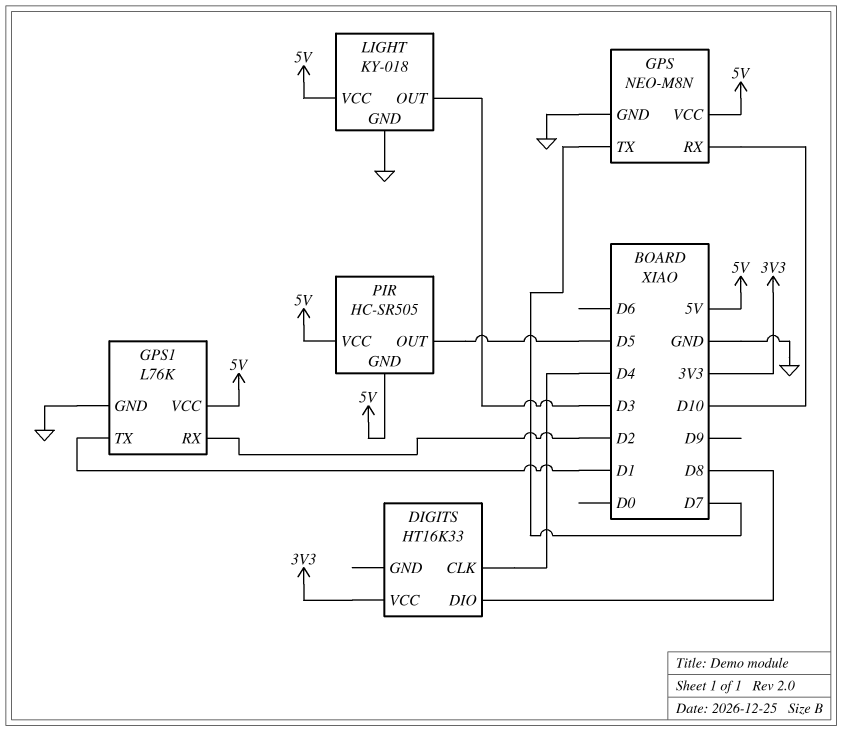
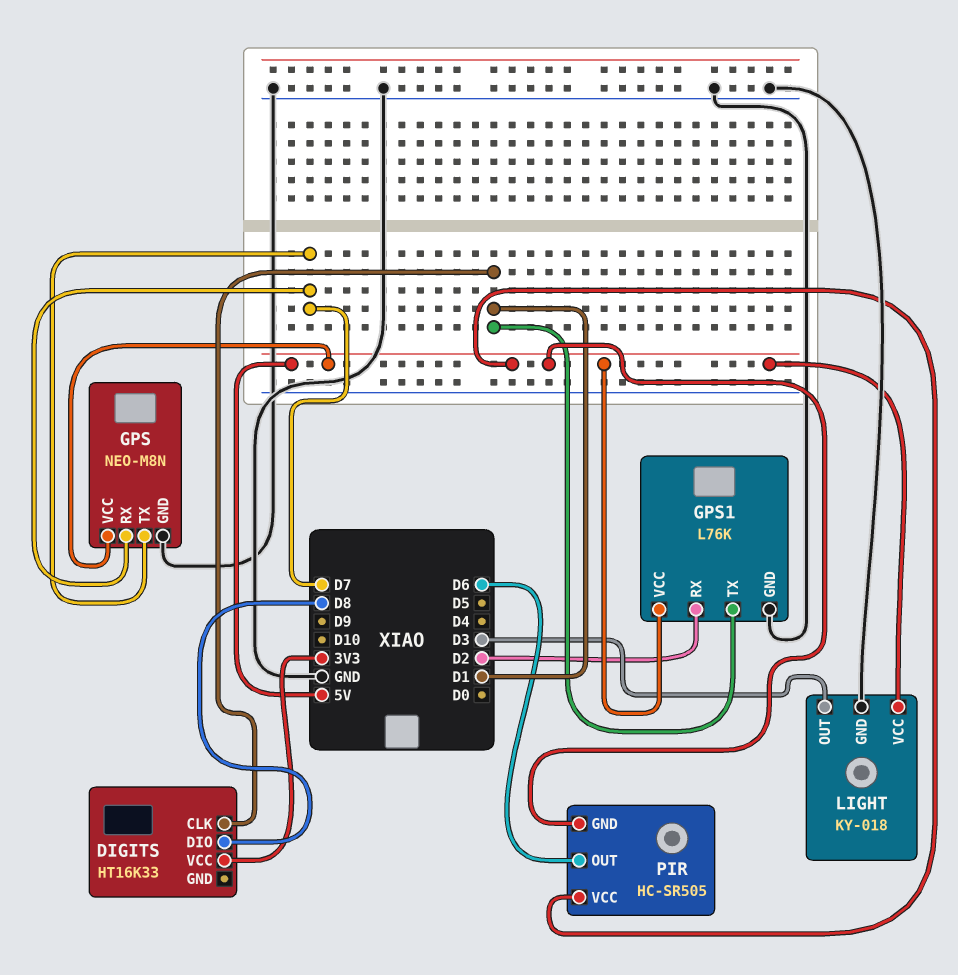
DIGITS pin CLK: D4 -> D1
GPS pin RX: D10 -> D7
PIR pin OUT: D5 -> D6

